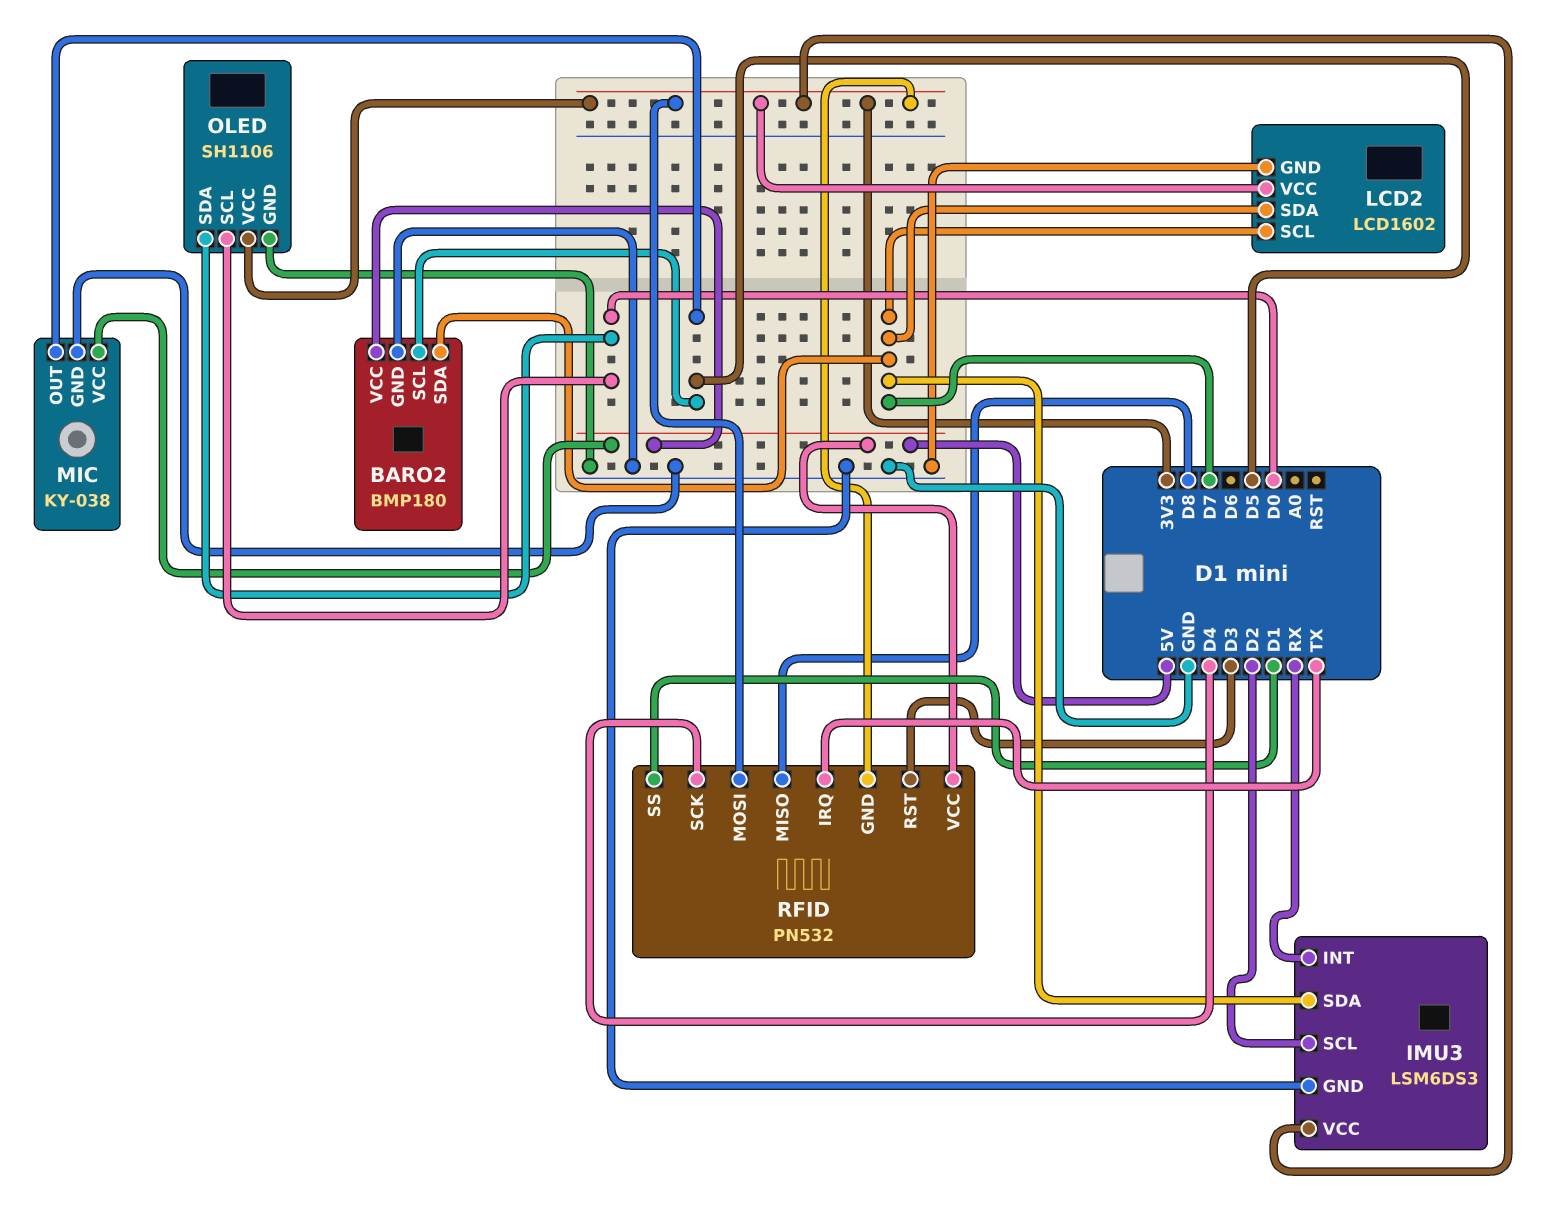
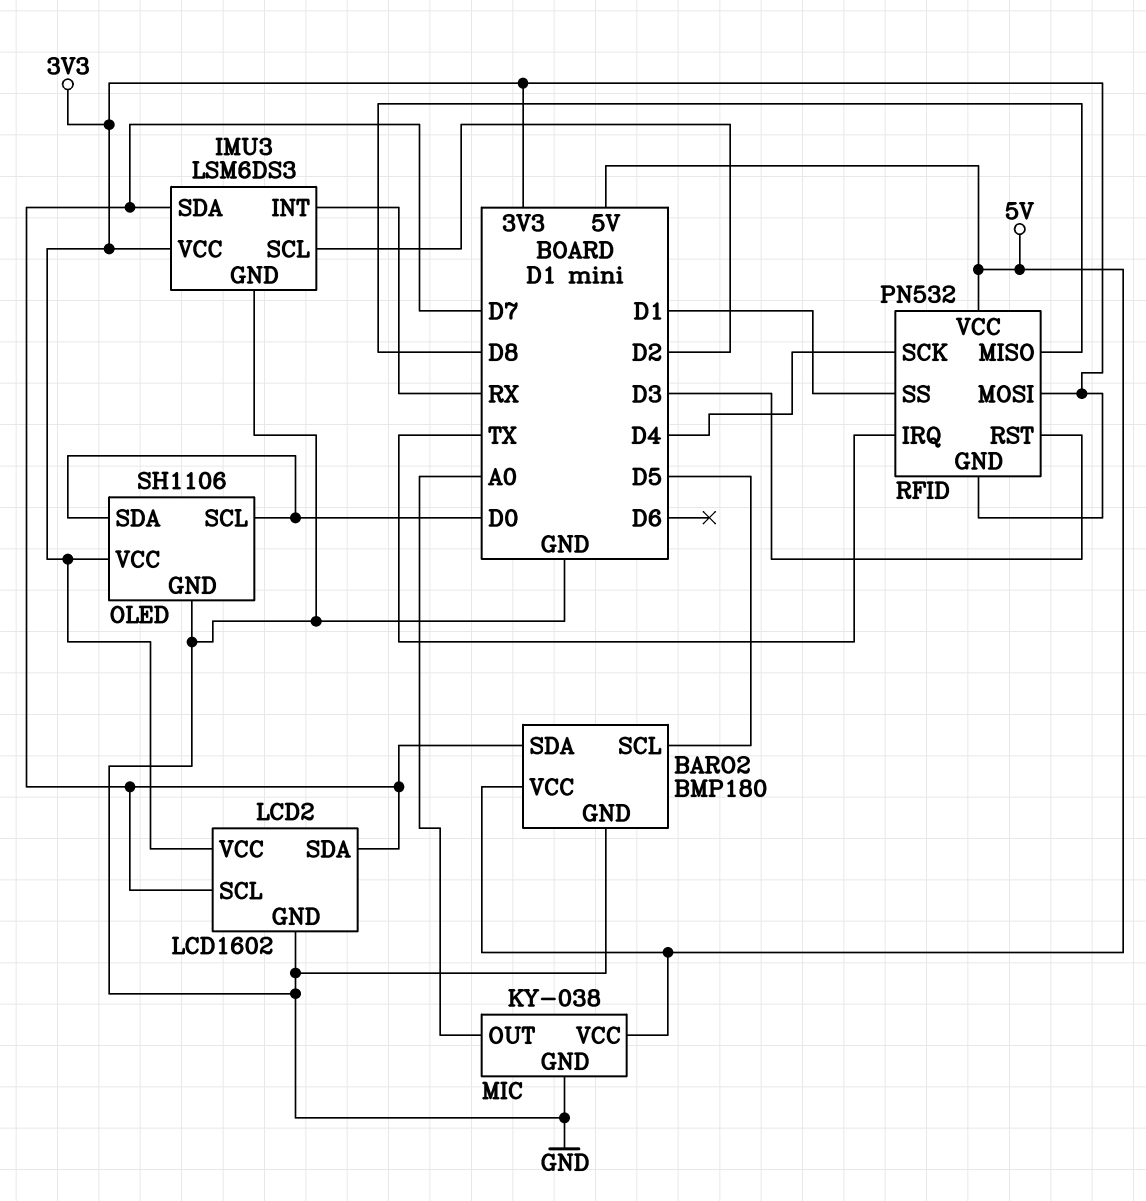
MIC pin OUT: D5 -> A0

